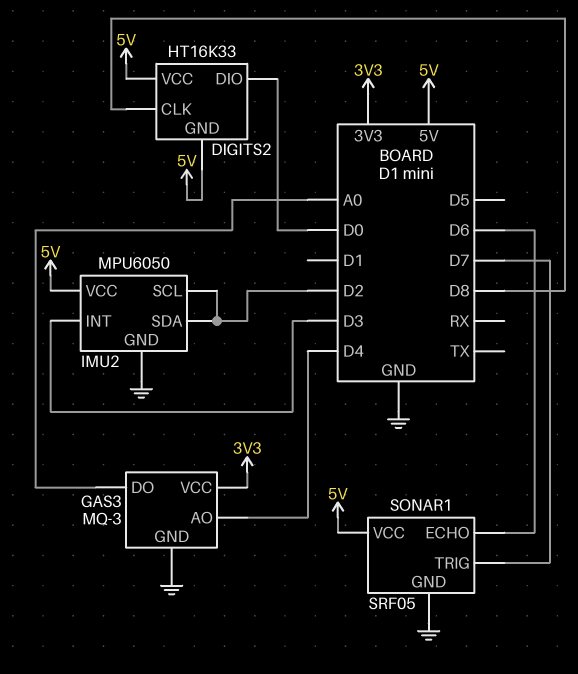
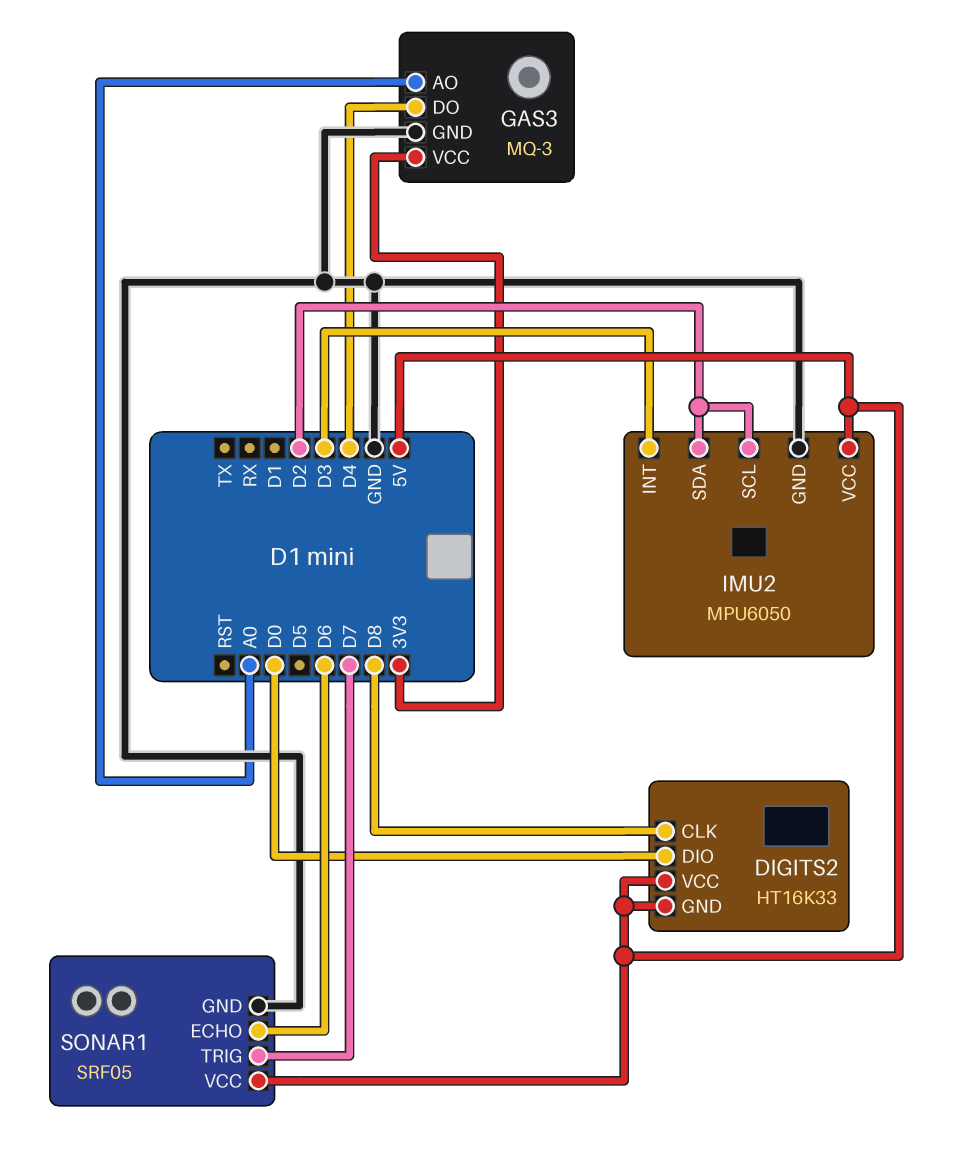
GAS3 pin AO: D4 -> A0
GAS3 pin DO: A0 -> D4

